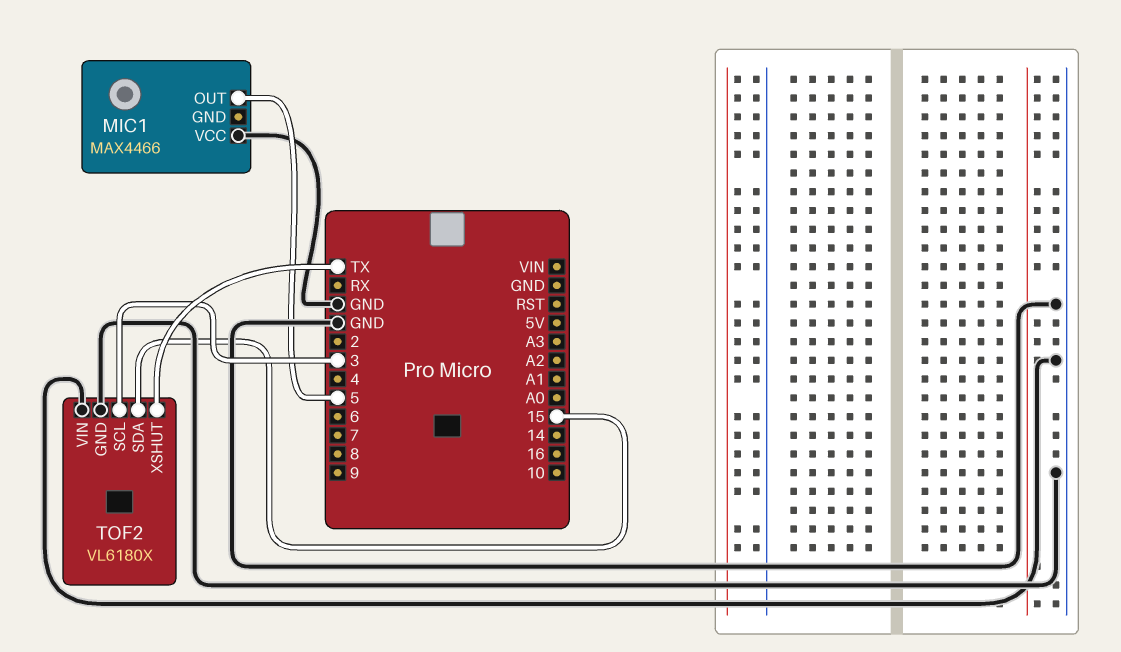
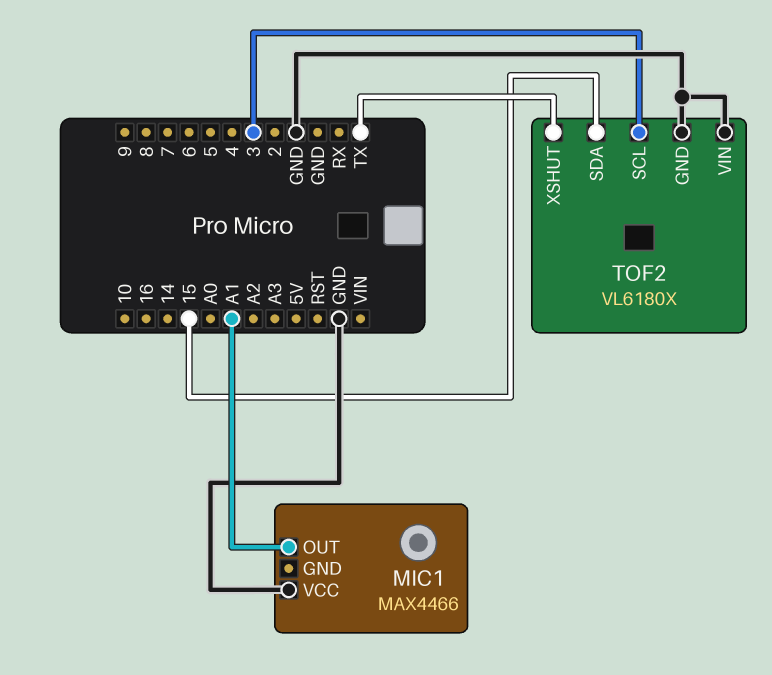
MIC1 pin OUT: 5 -> A1

